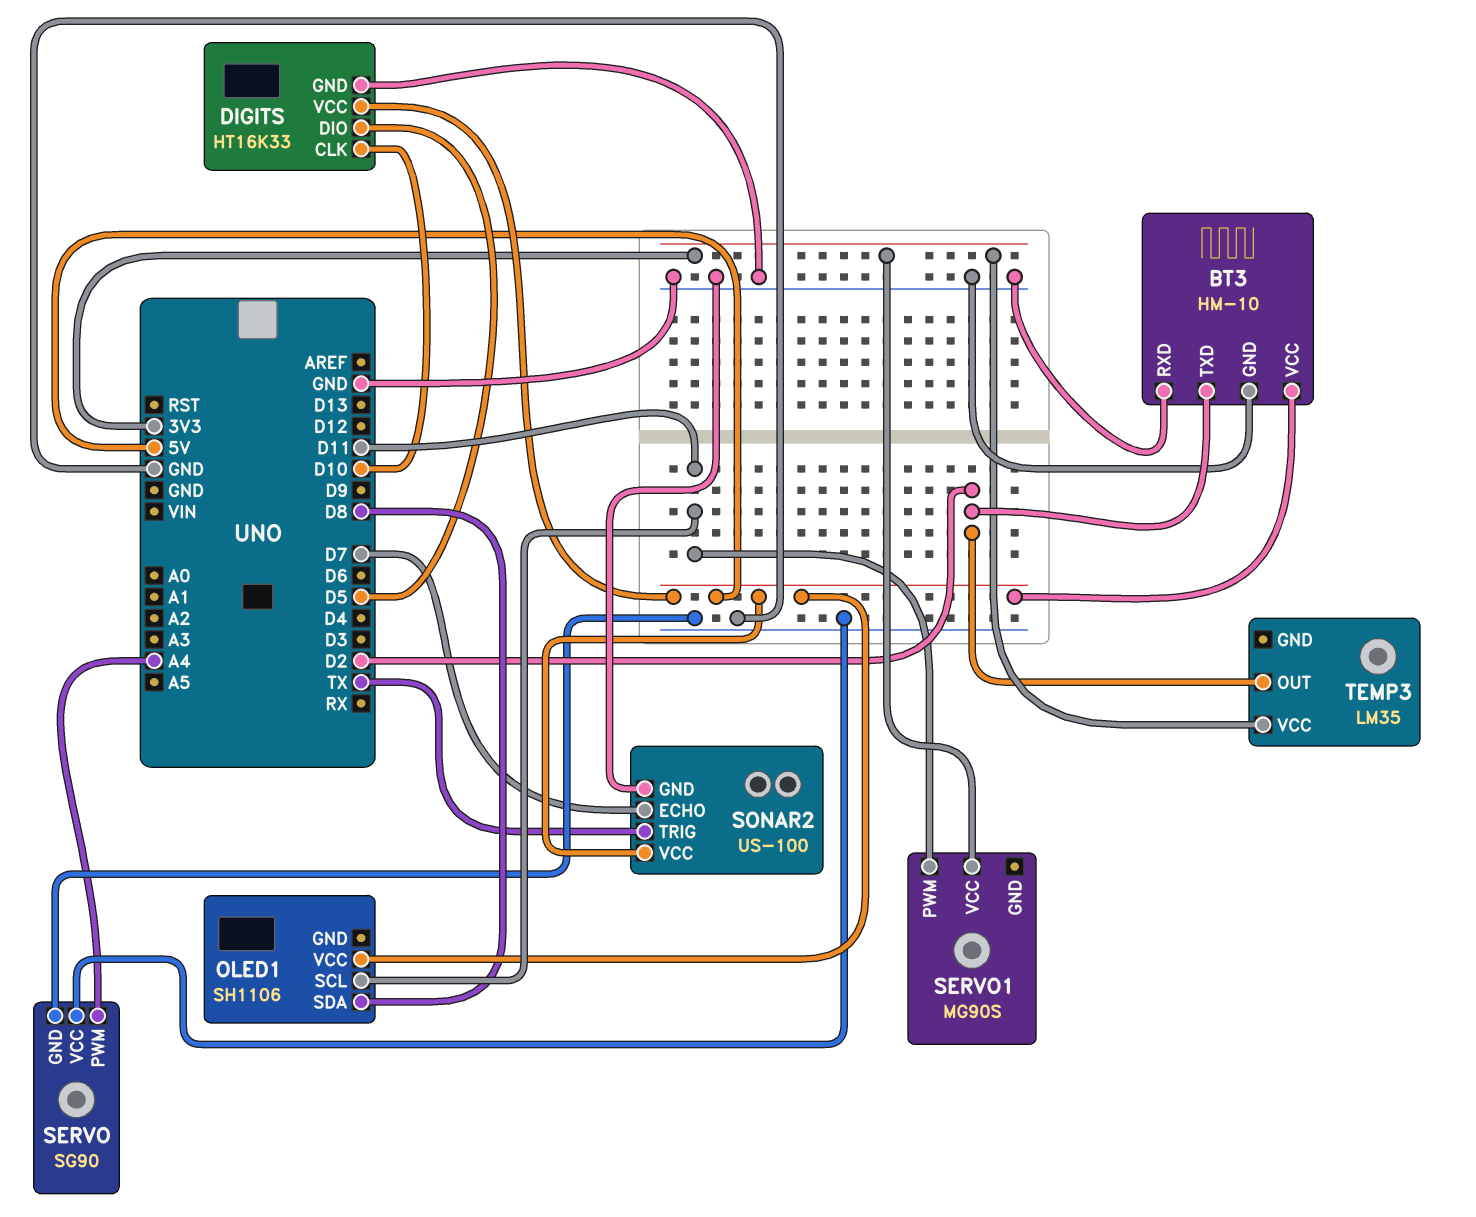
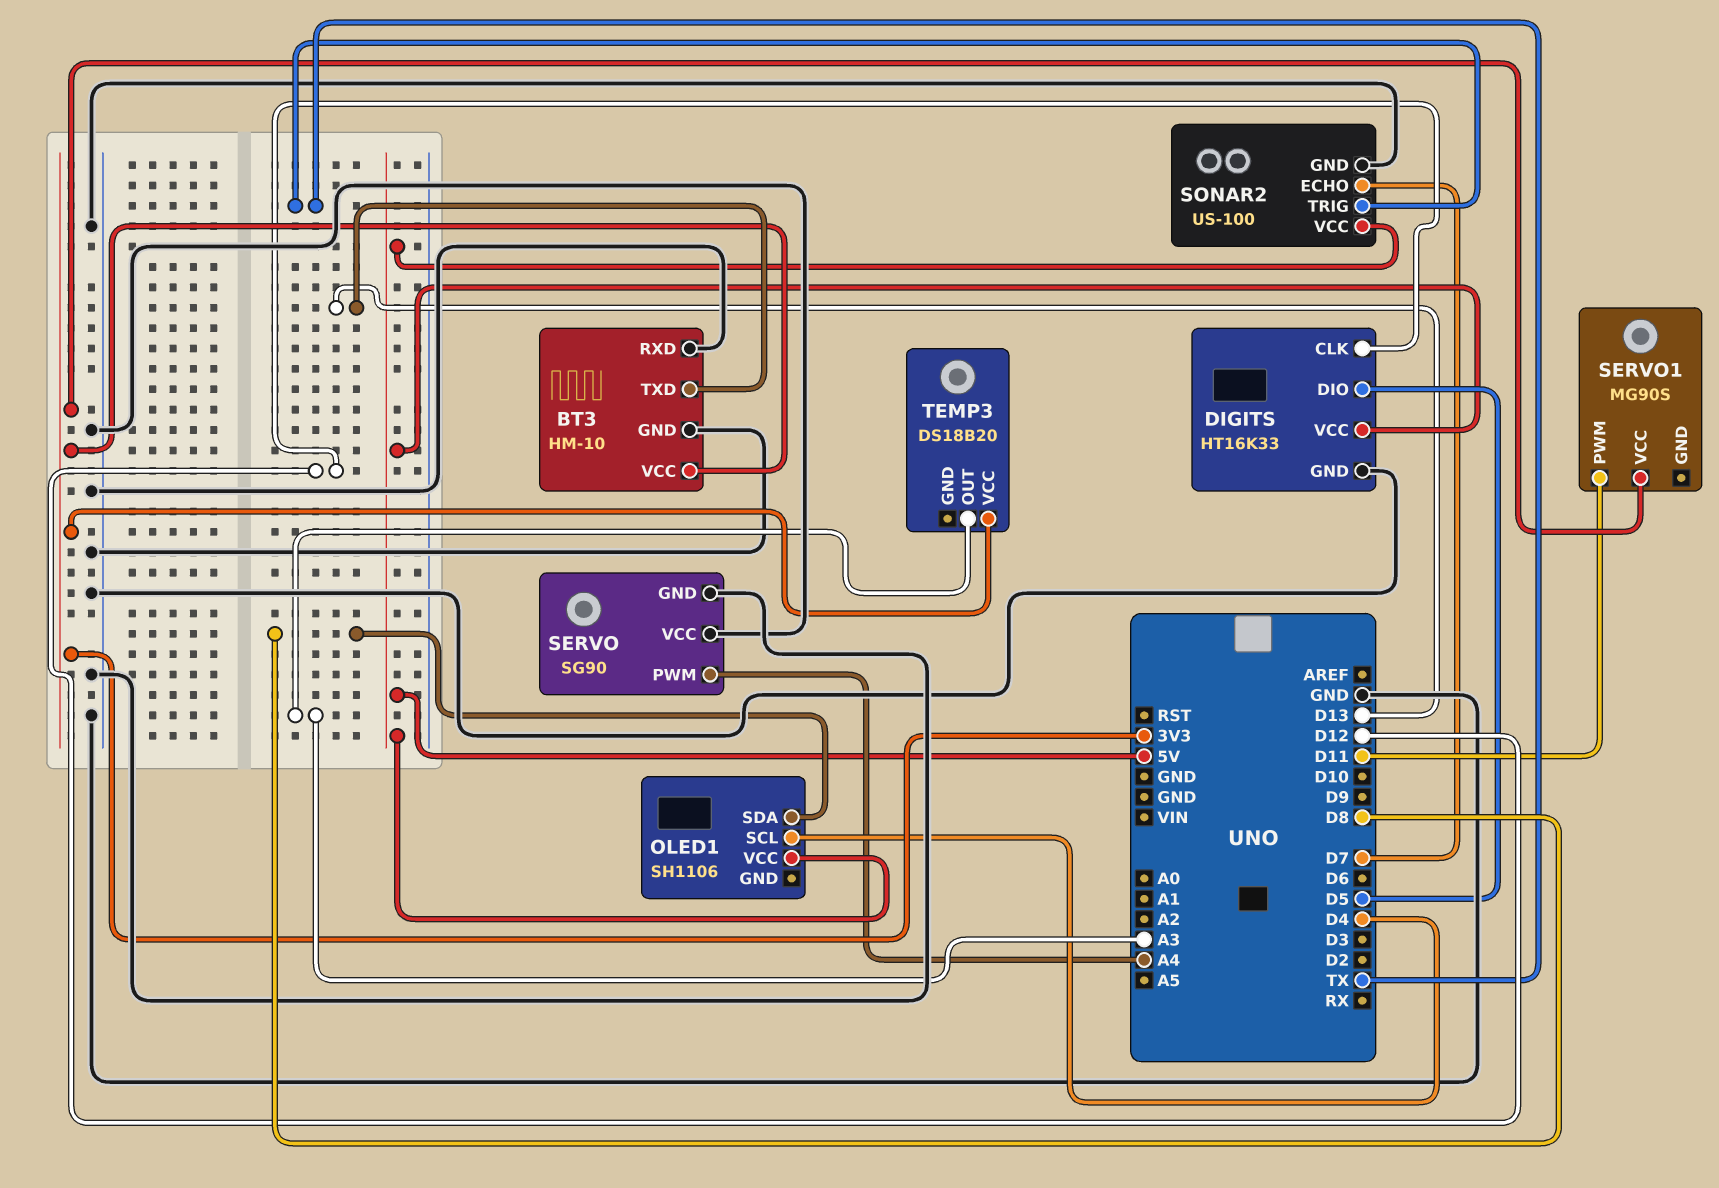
BT3 pin TXD: D2 -> D13
BT3 pin VCC: 5V -> 3V3
DIGITS pin CLK: D10 -> D12
OLED1 pin SCL: D11 -> D4
TEMP3: LM35 -> DS18B20
TEMP3 pin OUT: D2 -> A3

